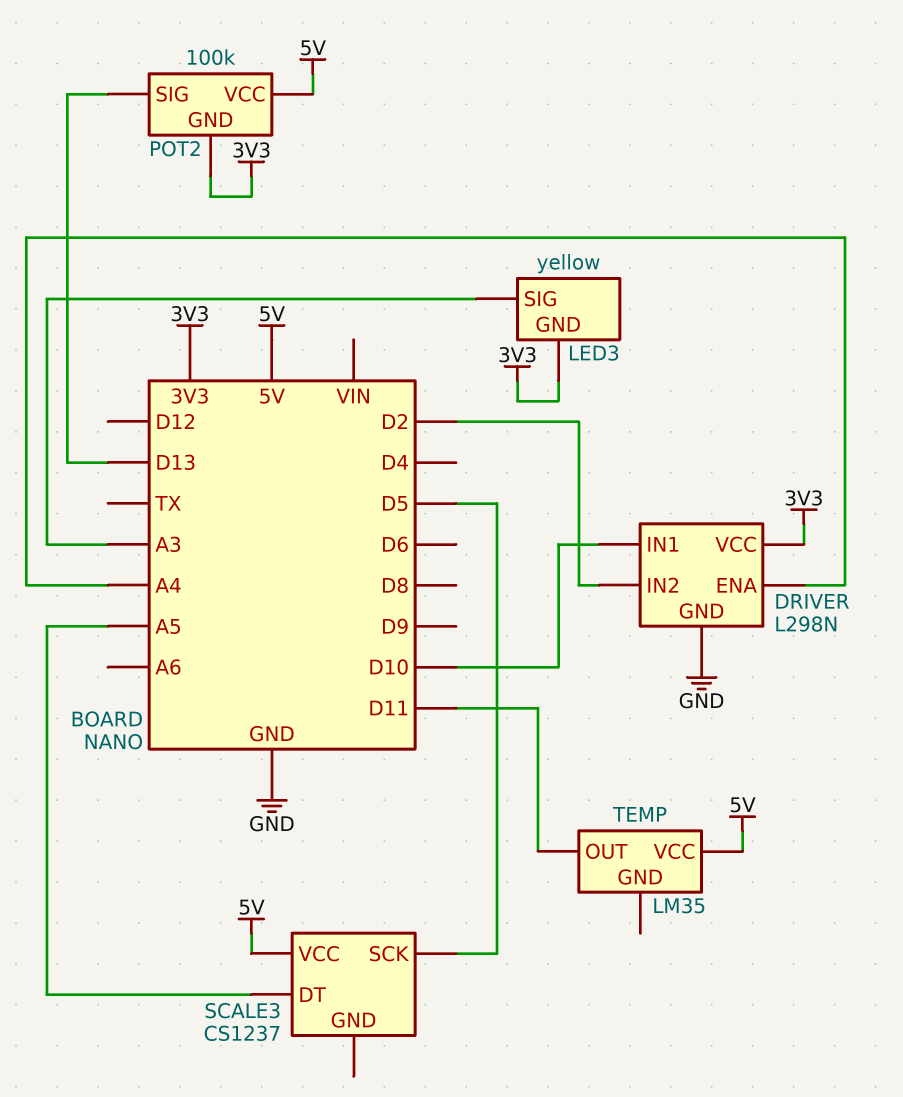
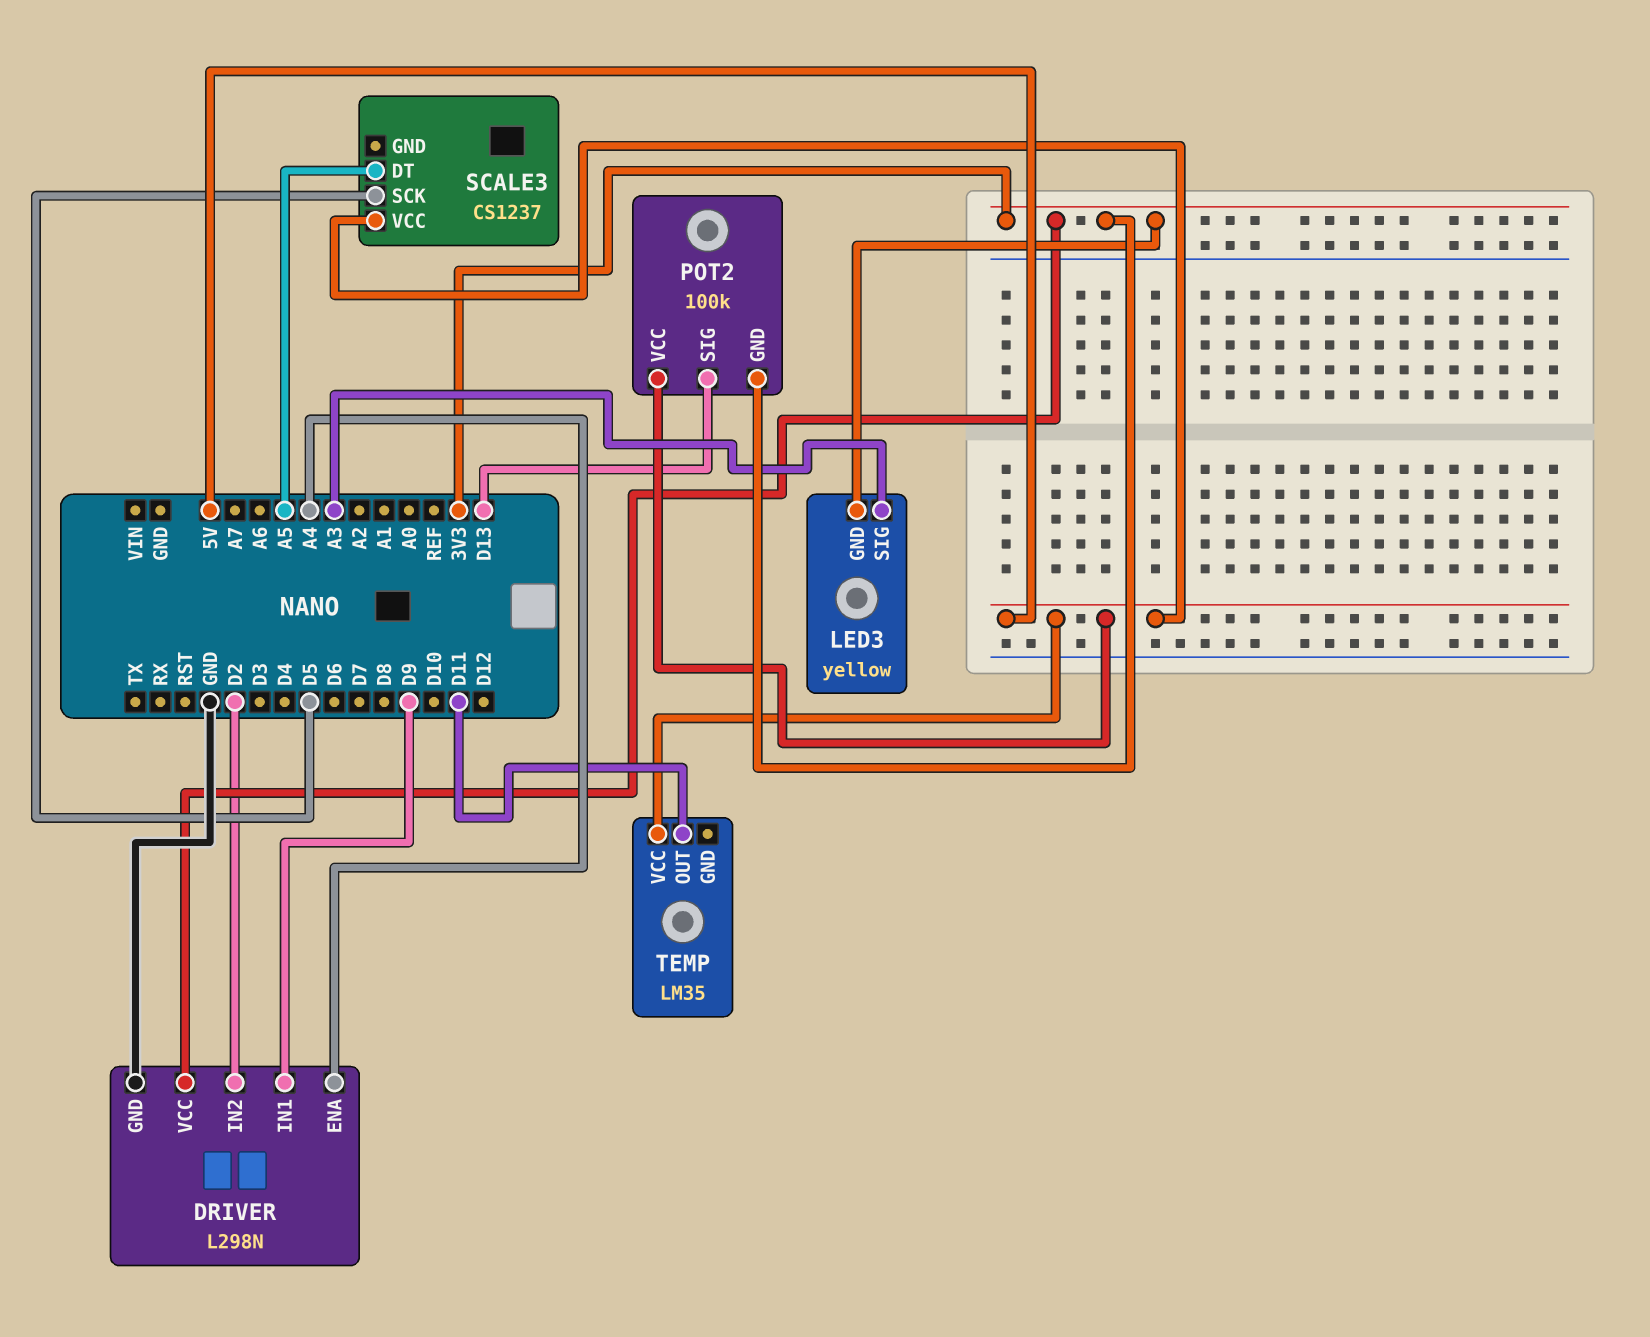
DRIVER pin IN1: D10 -> D9

